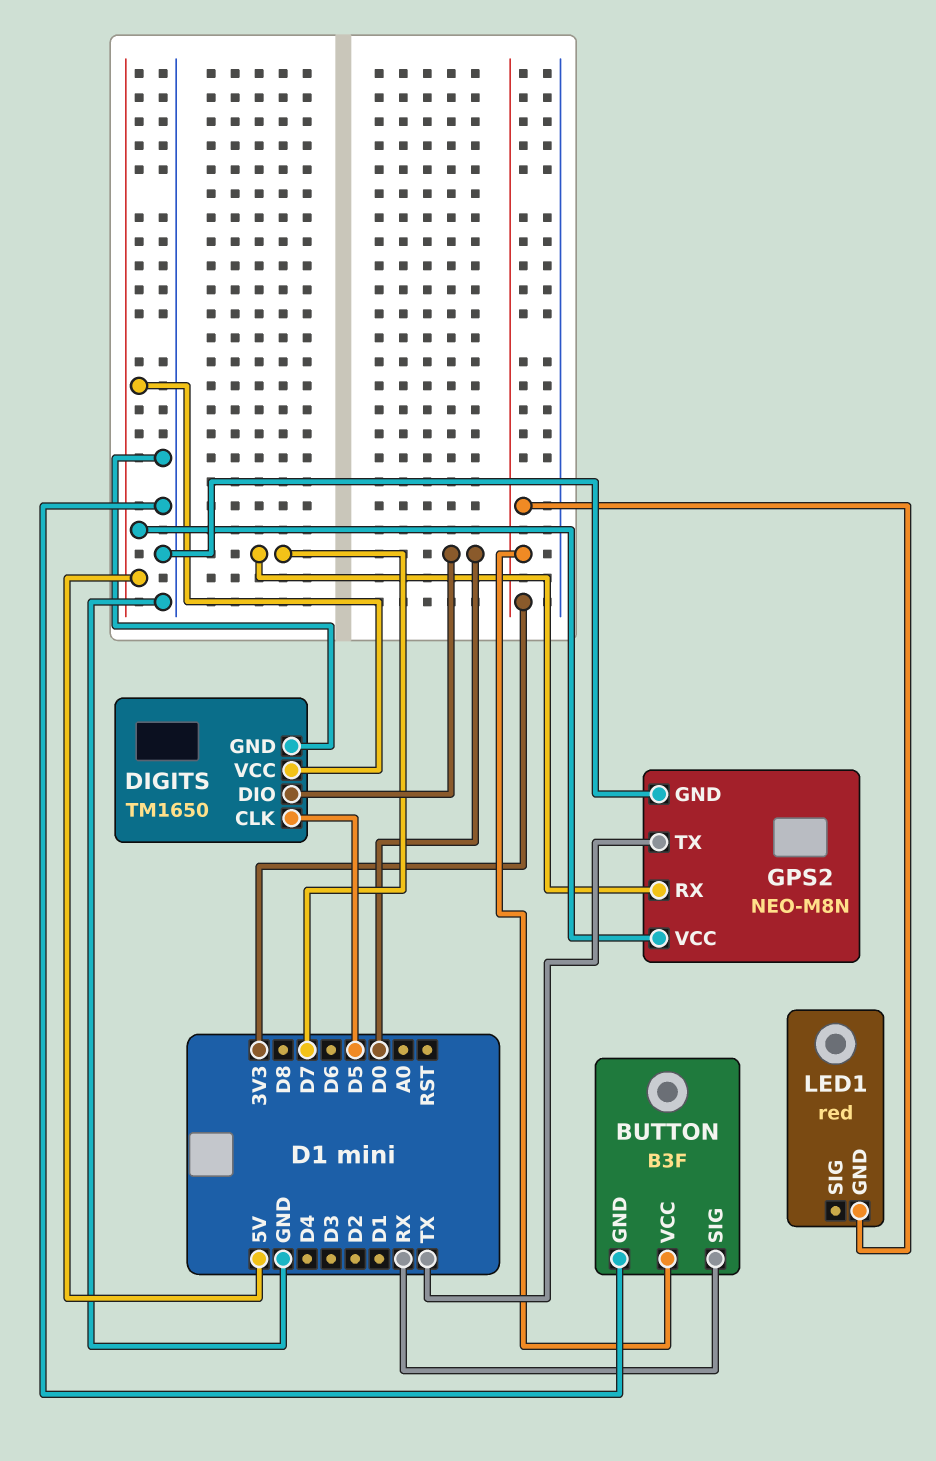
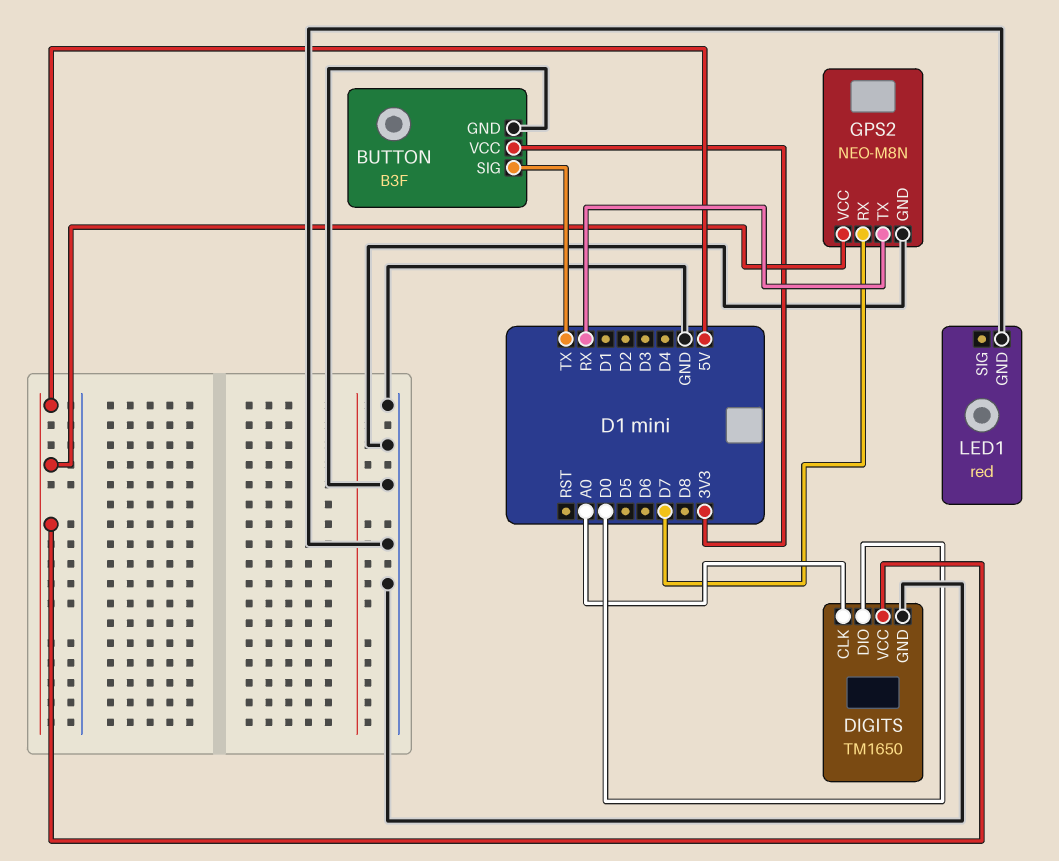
BUTTON pin SIG: RX -> TX
DIGITS pin CLK: D5 -> A0
GPS2 pin TX: TX -> RX
LED1 pin GND: 3V3 -> GND

